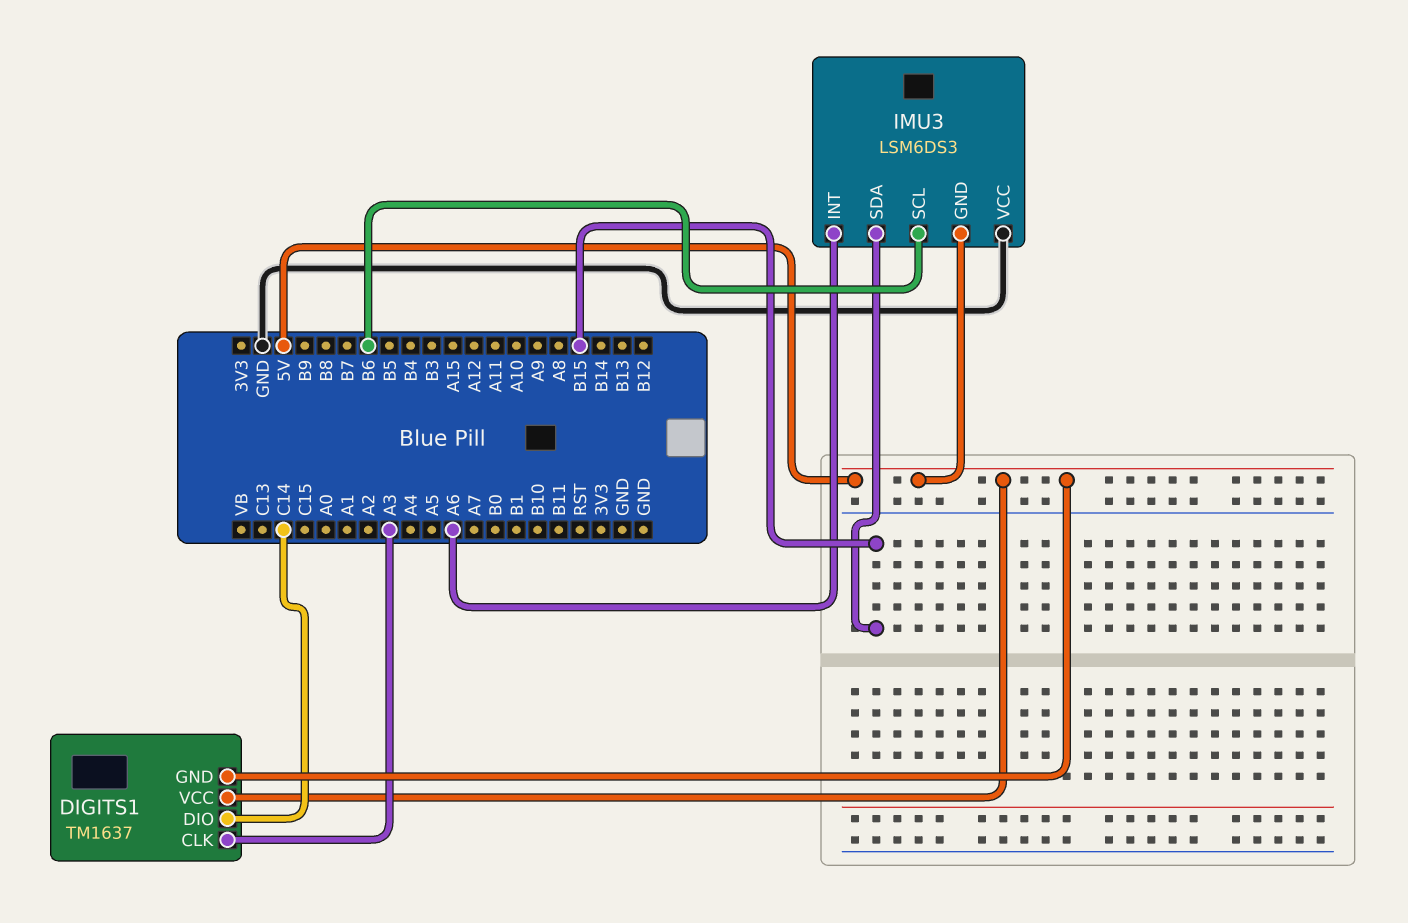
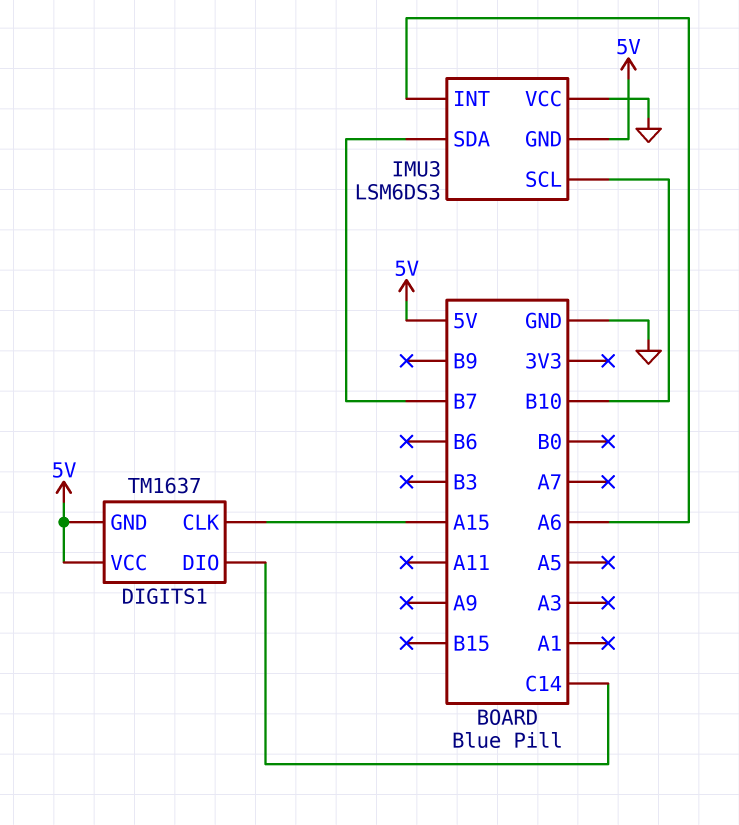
DIGITS1 pin CLK: A3 -> A15
IMU3 pin SCL: B6 -> B10
IMU3 pin SDA: B15 -> B7

